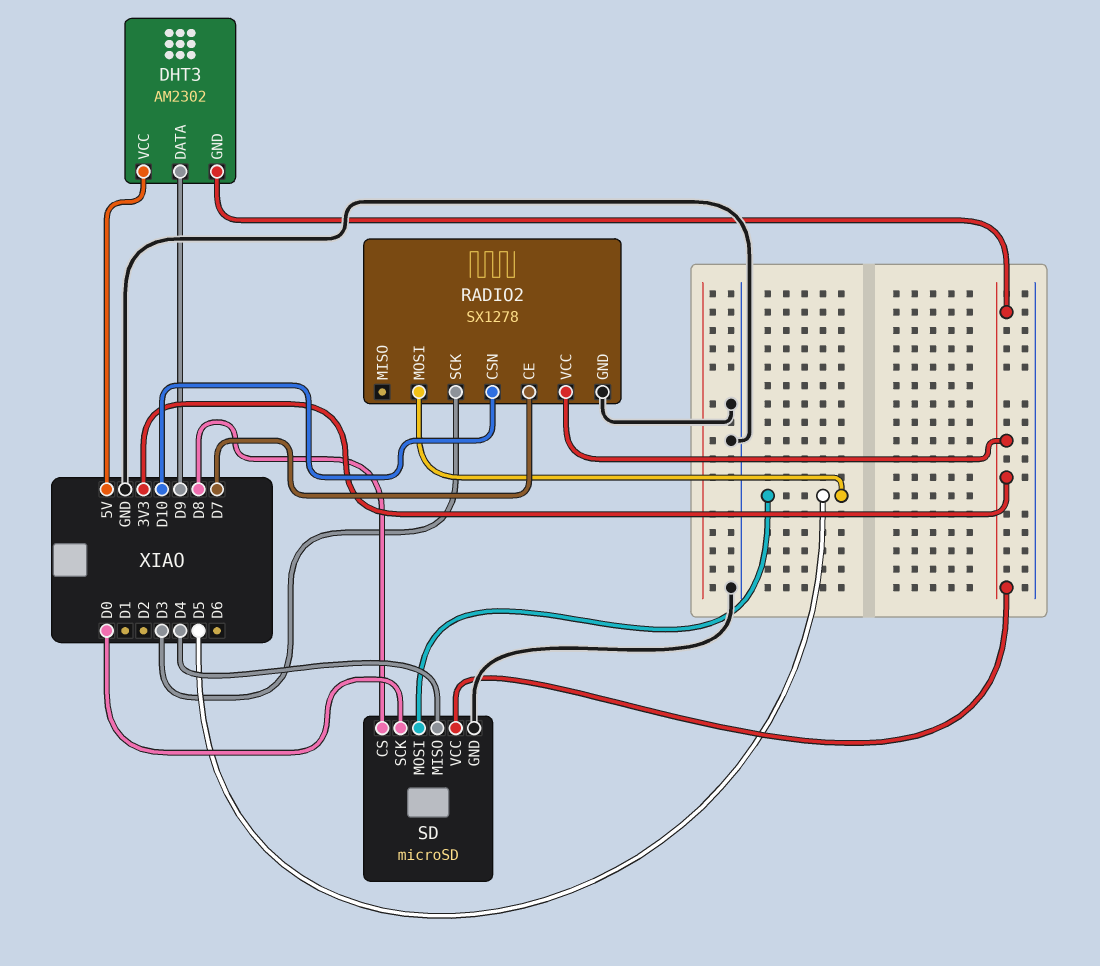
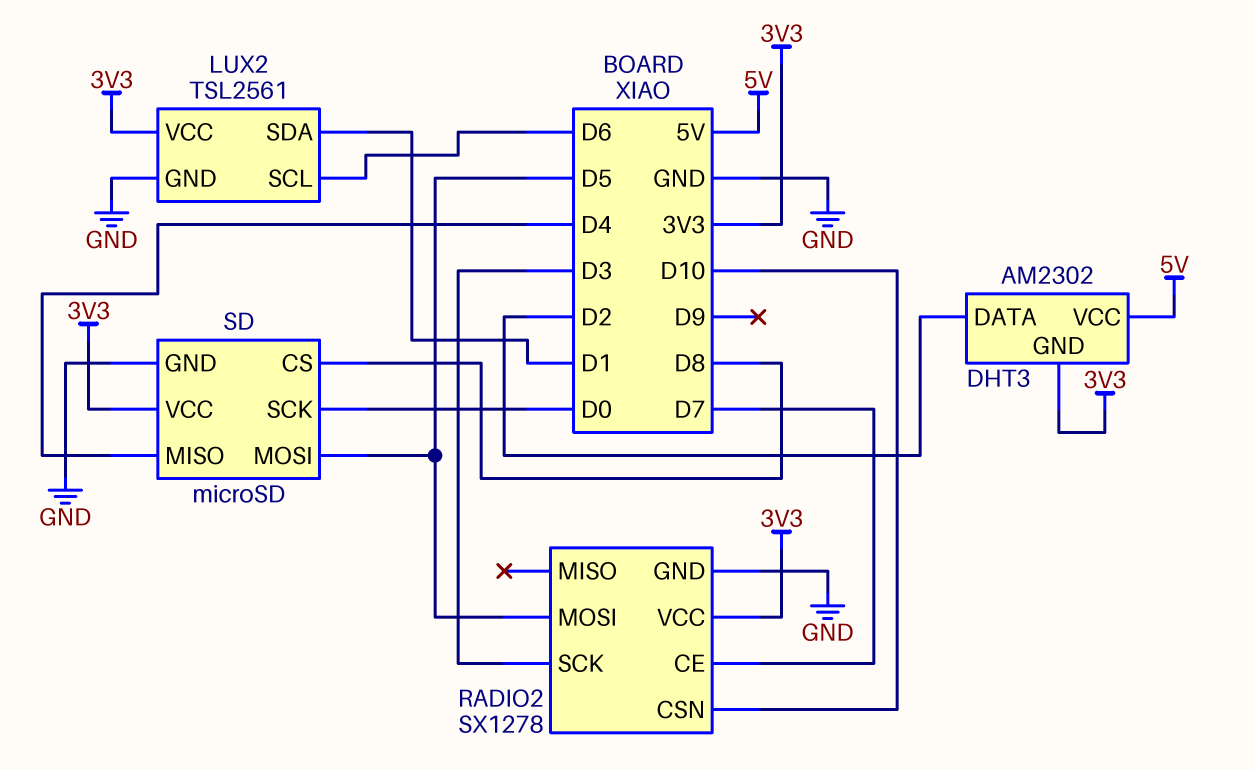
DHT3 pin DATA: D9 -> D2
LUX2: none -> TSL2561
LUX2 pin GND: none -> GND
LUX2 pin SCL: none -> D6
LUX2 pin SDA: none -> D1
LUX2 pin VCC: none -> 3V3

